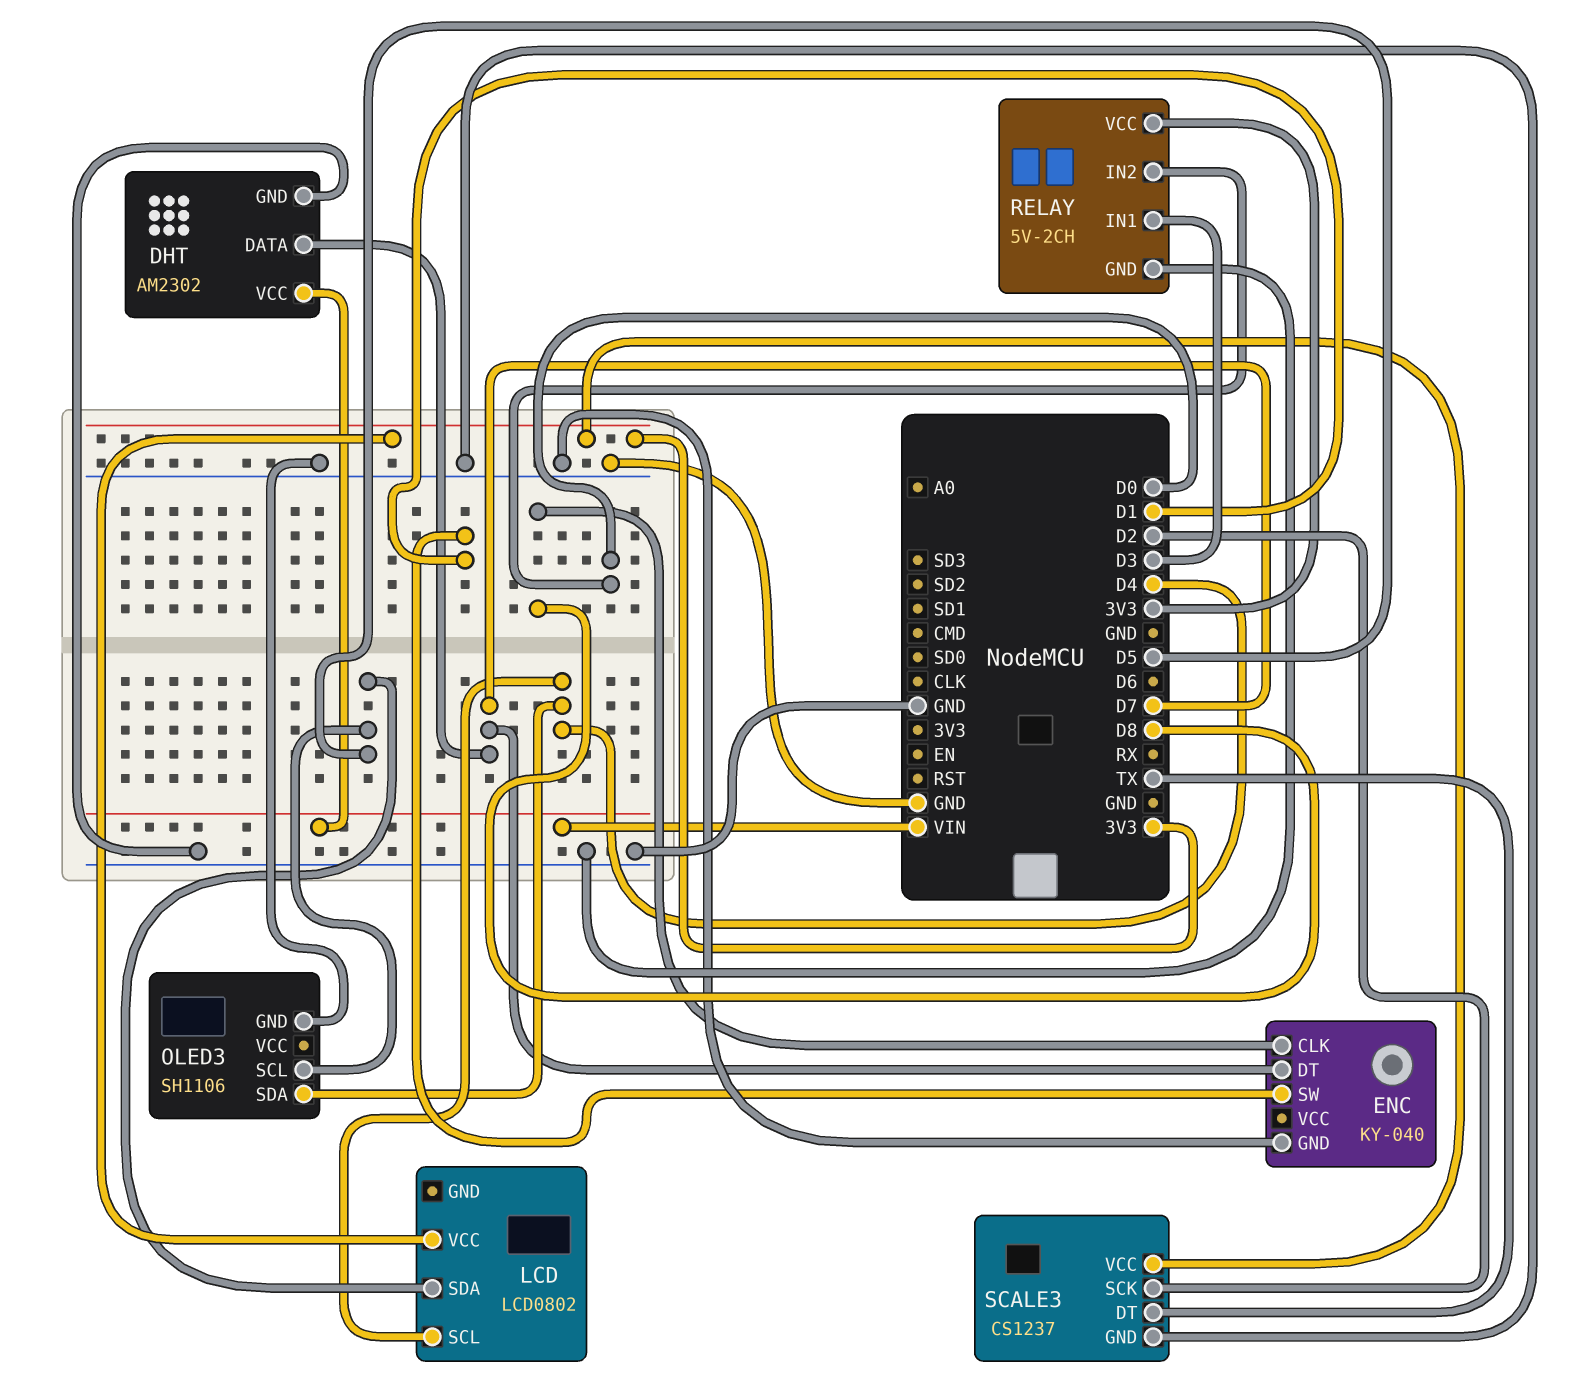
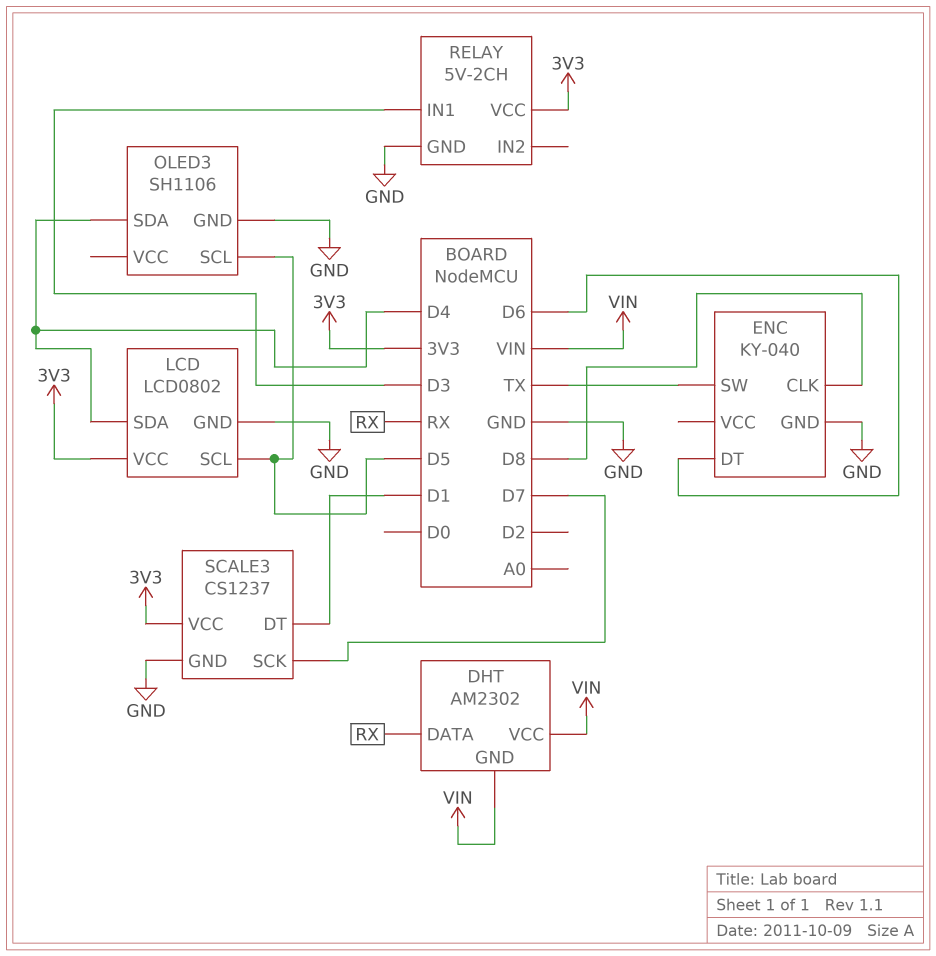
DHT pin DATA: D7 -> RX
DHT pin GND: GND -> VIN
ENC pin DT: D7 -> D6
ENC pin SW: D1 -> TX
LCD pin GND: none -> GND
LCD pin SCL: D4 -> D5
LCD pin SDA: D5 -> D4
RELAY pin IN2: D0 -> none
SCALE3 pin DT: TX -> D1
SCALE3 pin SCK: D2 -> D7

